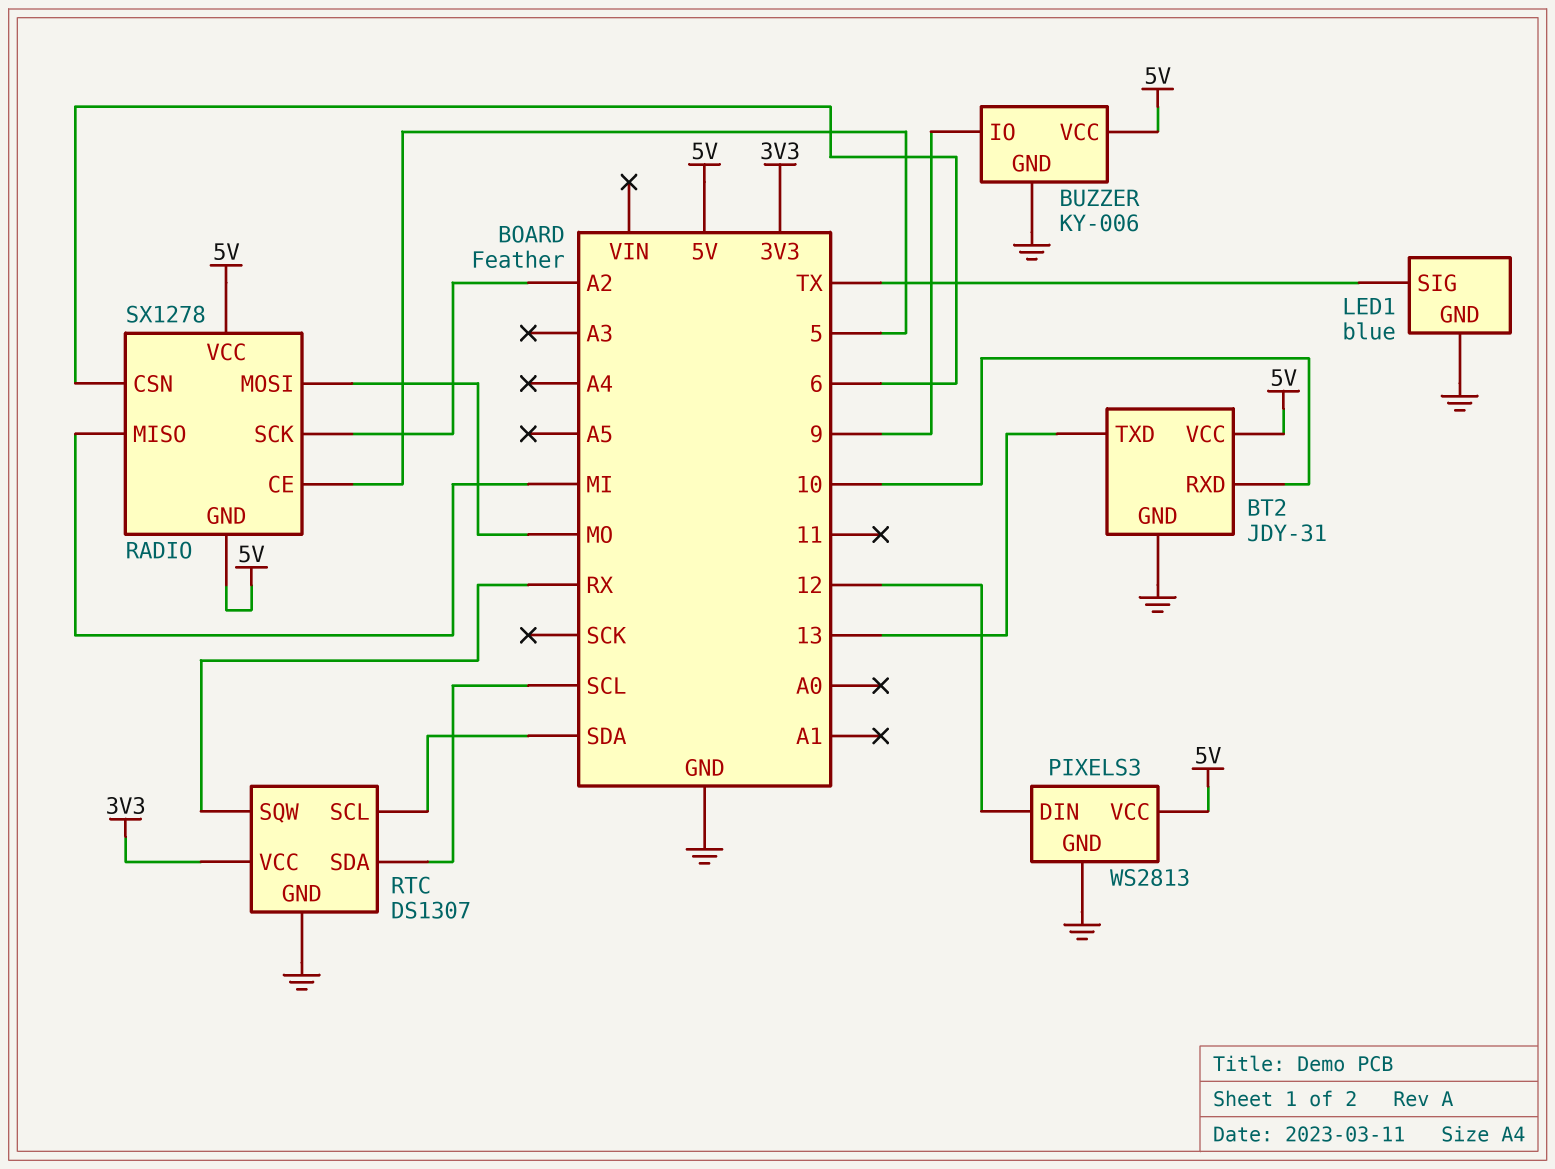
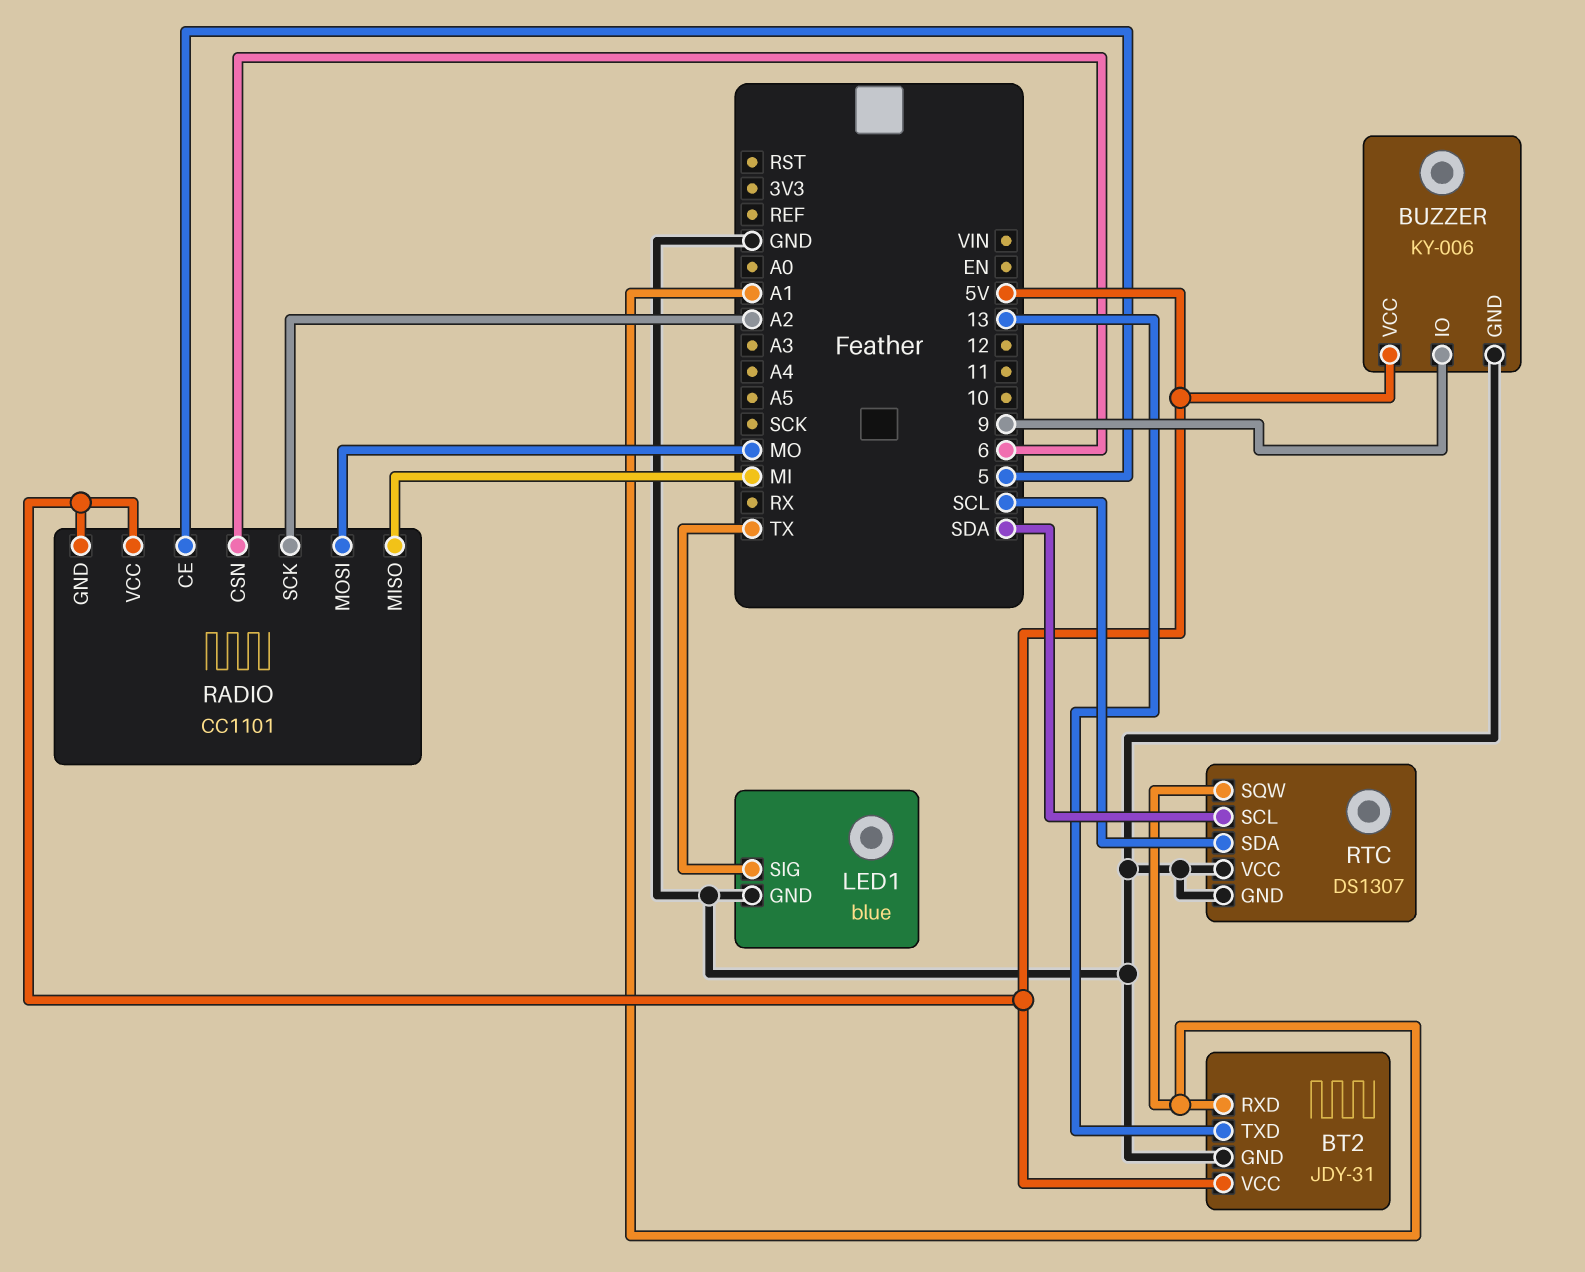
BT2 pin RXD: 10 -> A1
PIXELS3: WS2813 -> none
PIXELS3 pin DIN: 12 -> none
PIXELS3 pin GND: GND -> none
PIXELS3 pin VCC: 5V -> none
RADIO: SX1278 -> CC1101
RTC pin SQW: RX -> A1
RTC pin VCC: 3V3 -> GND

